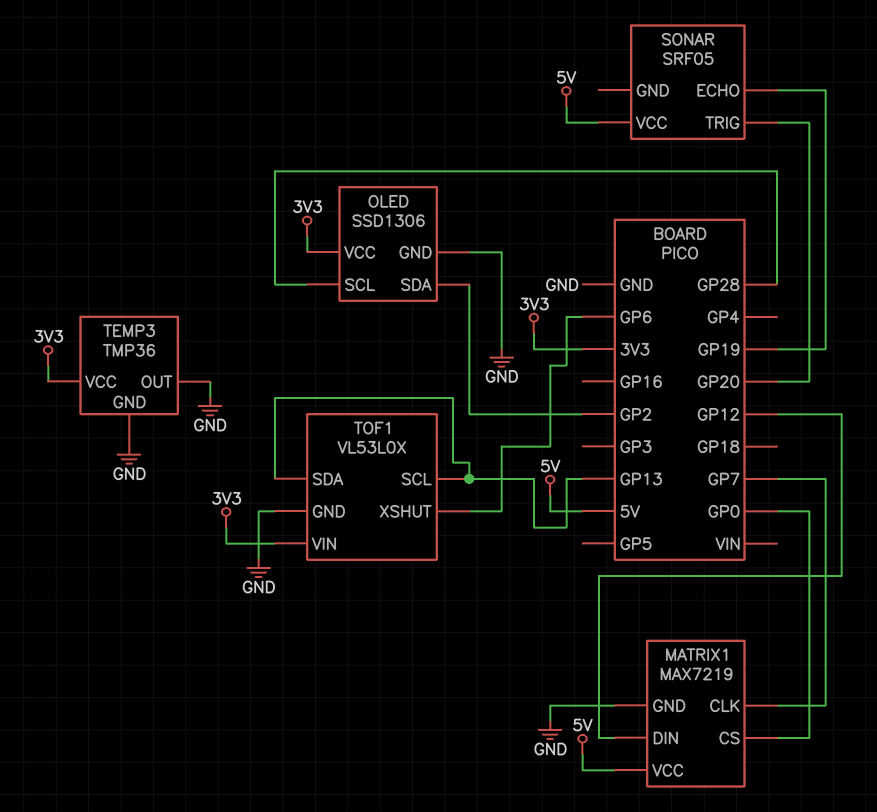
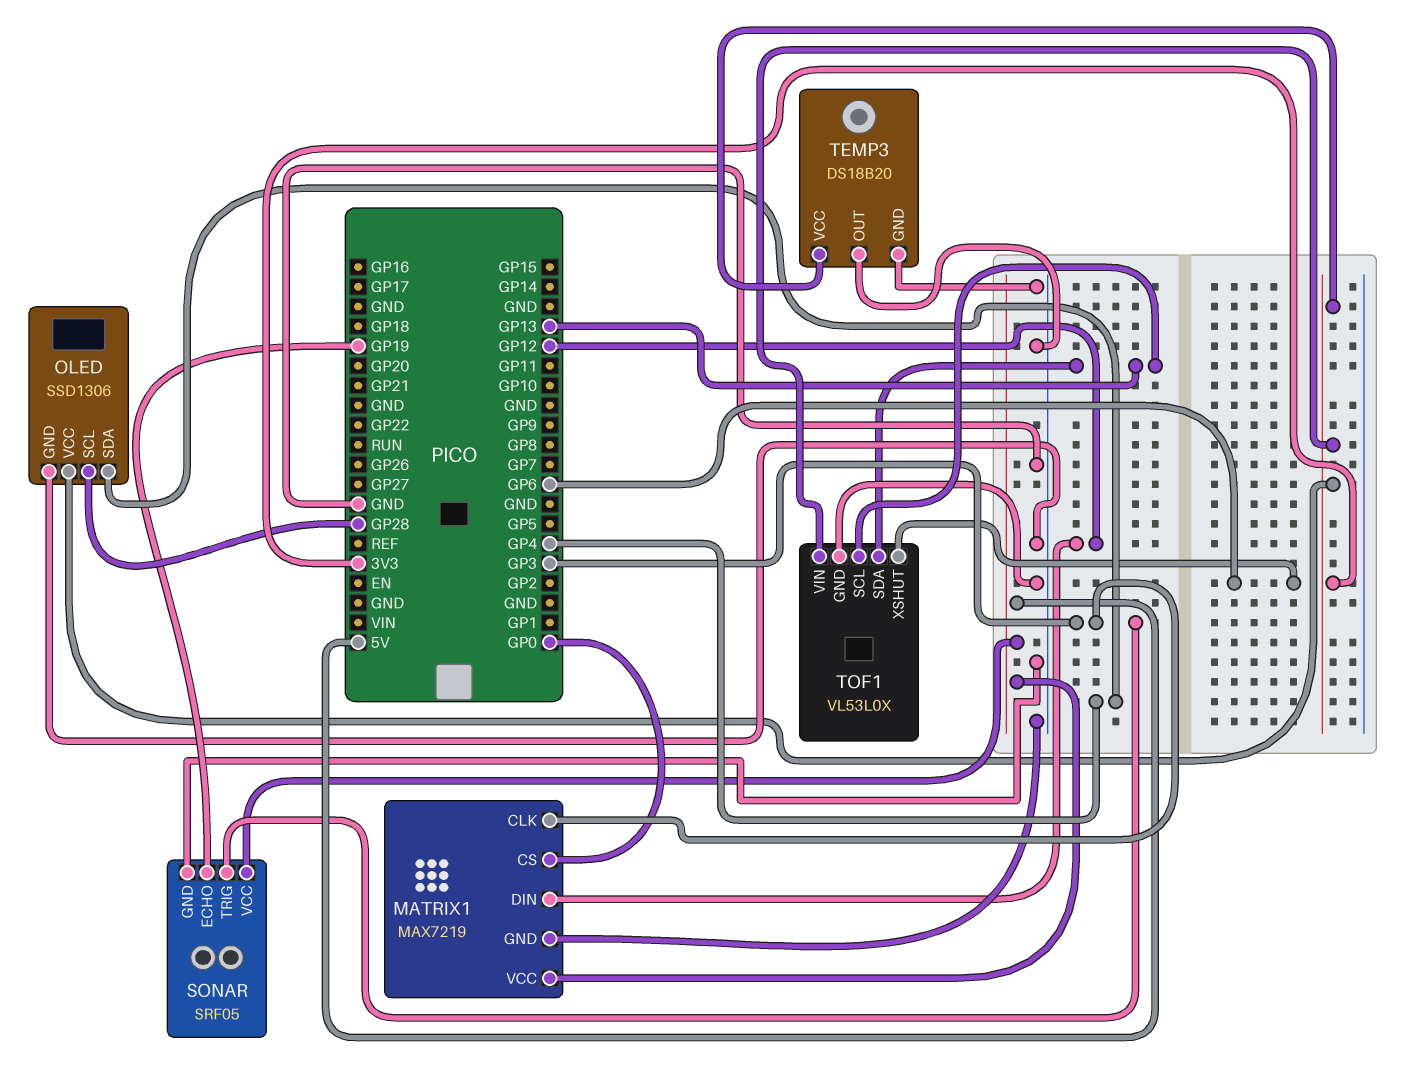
MATRIX1 pin CLK: GP7 -> GP3
OLED pin SDA: GP2 -> GP4
SONAR pin GND: none -> GND
SONAR pin TRIG: GP20 -> GP3
TEMP3: TMP36 -> DS18B20

